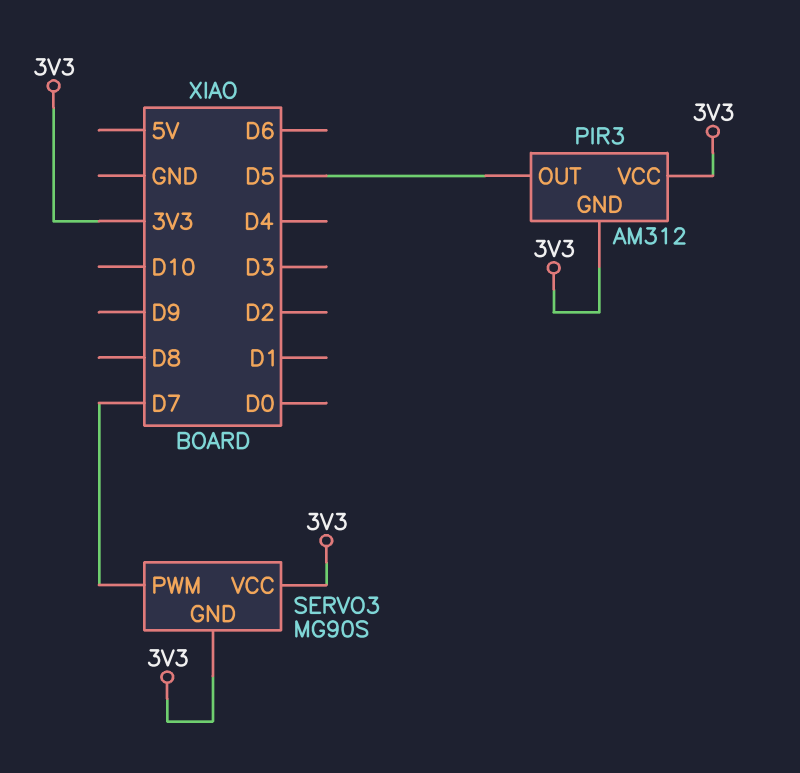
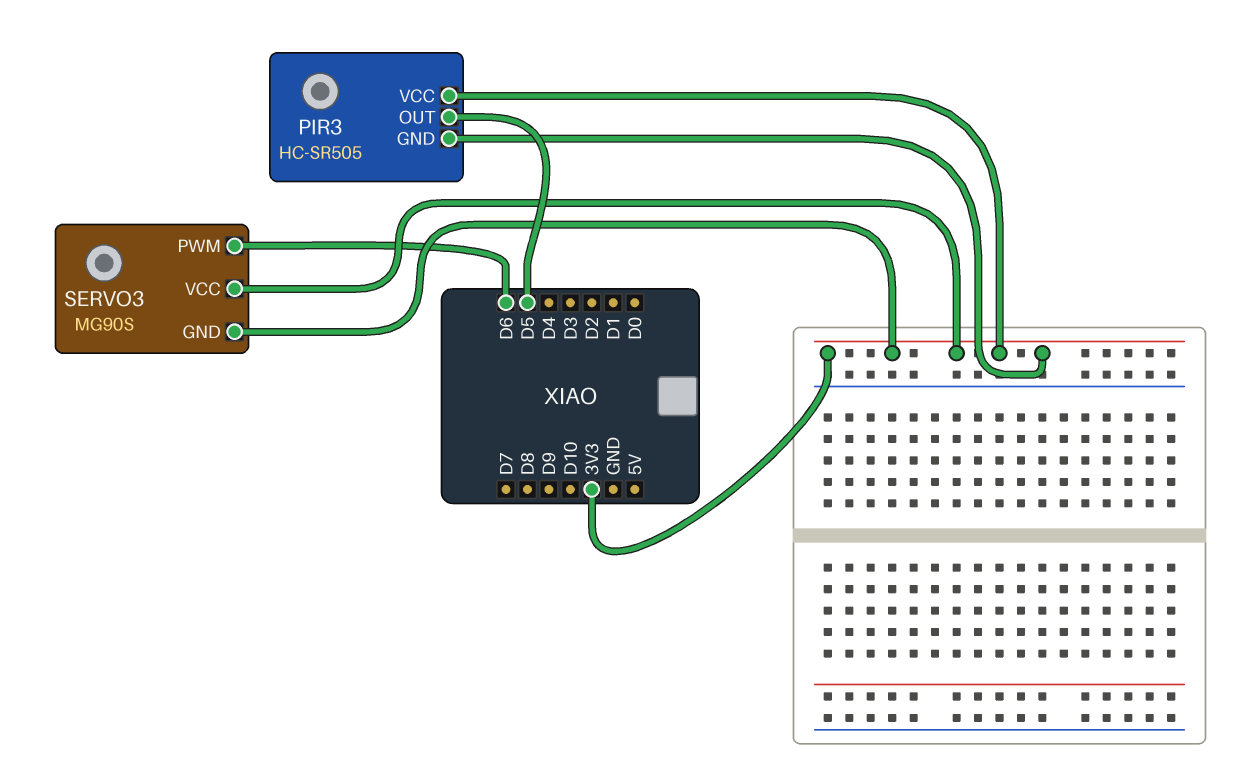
PIR3: AM312 -> HC-SR505
SERVO3 pin PWM: D7 -> D6

